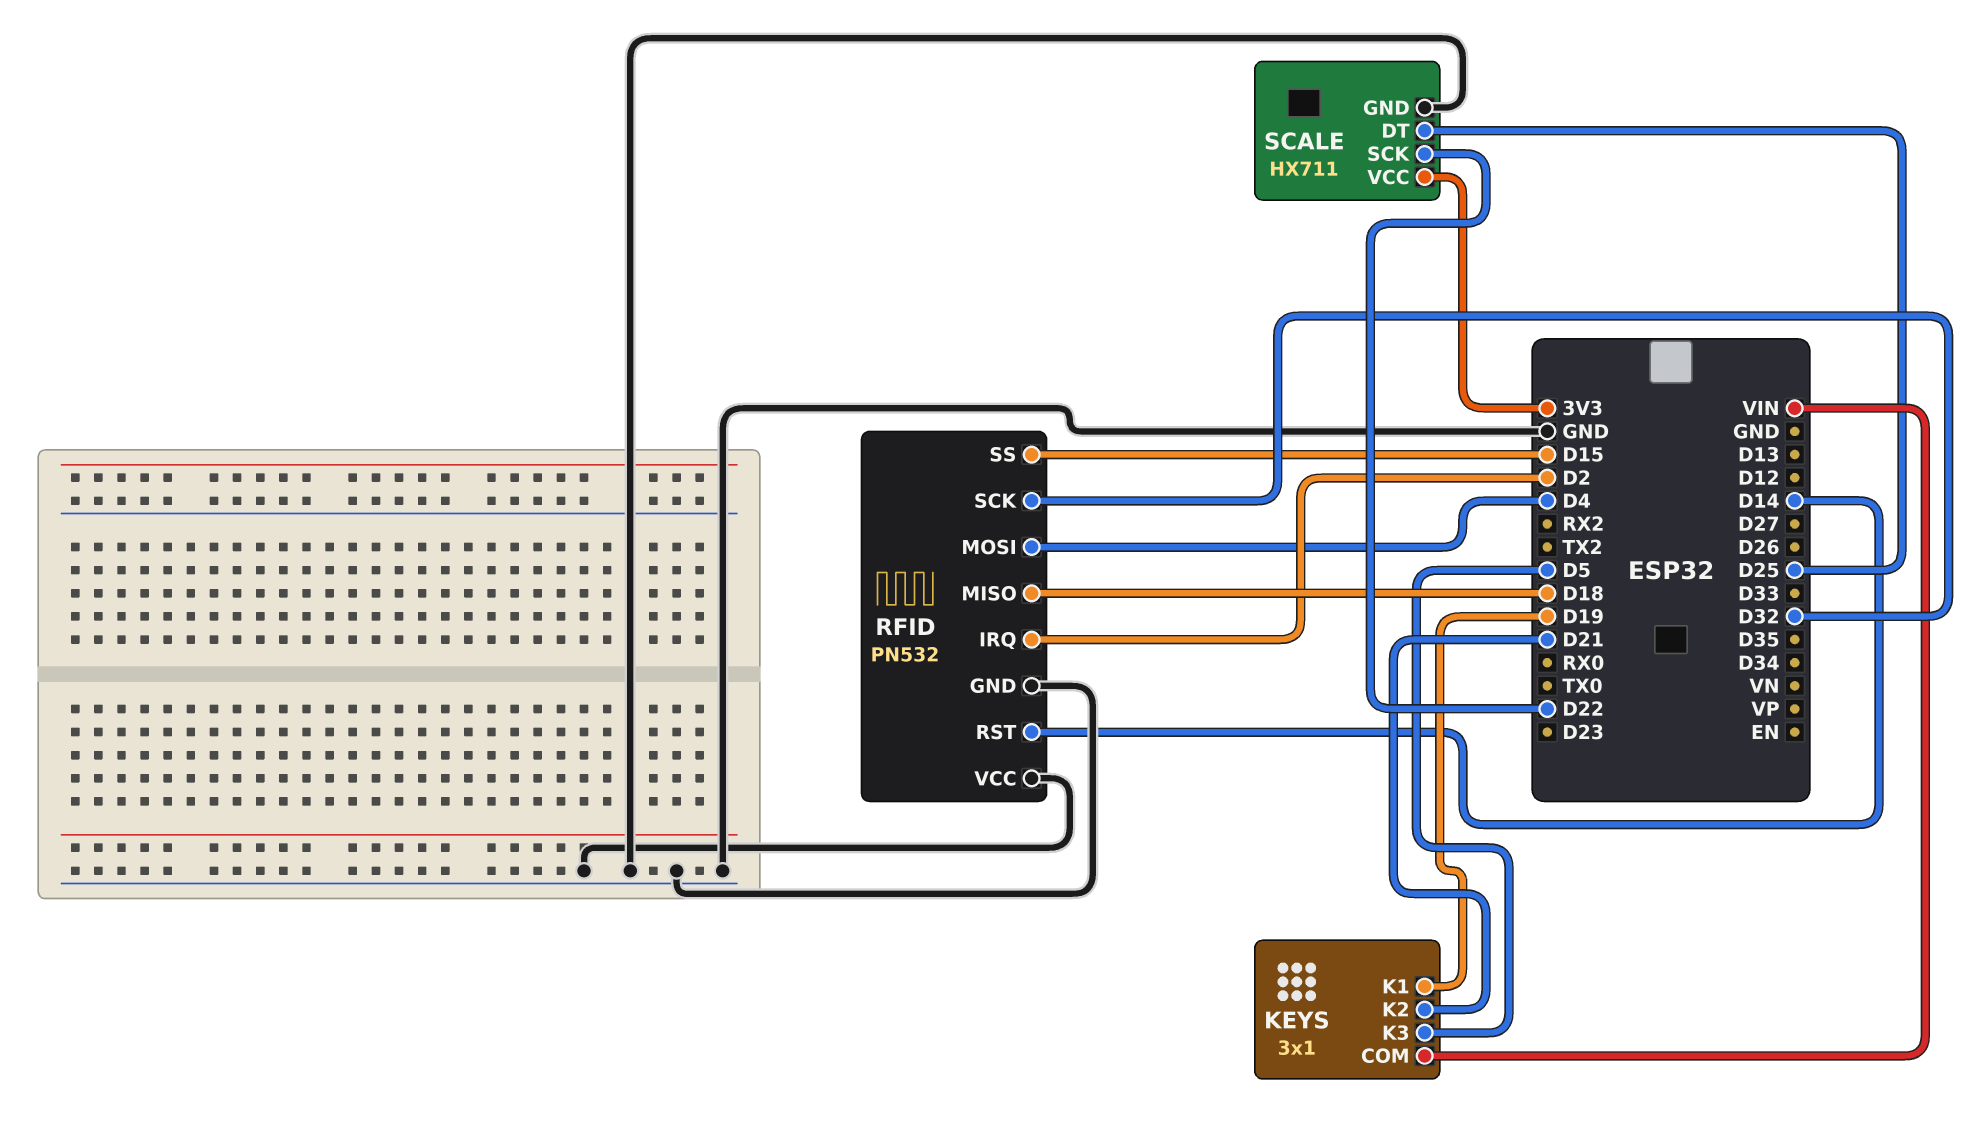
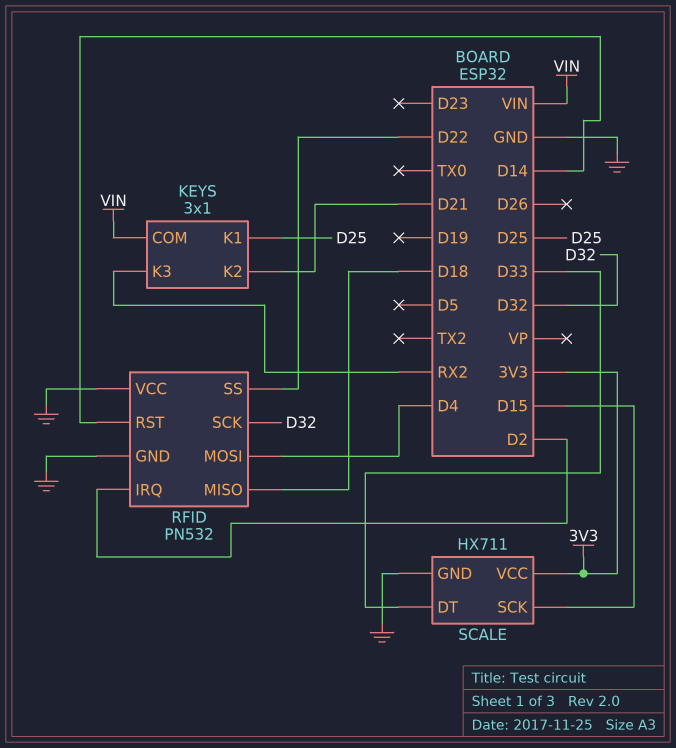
KEYS pin K1: D19 -> D25
KEYS pin K3: D5 -> RX2
RFID pin SS: D15 -> D22
SCALE pin DT: D25 -> D33
SCALE pin SCK: D22 -> D15

